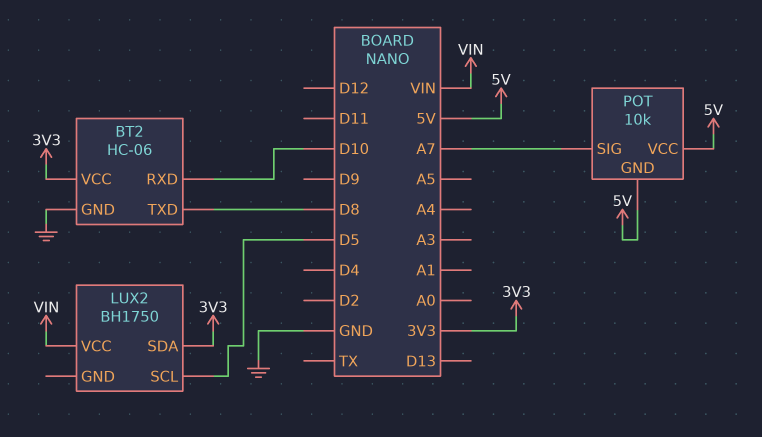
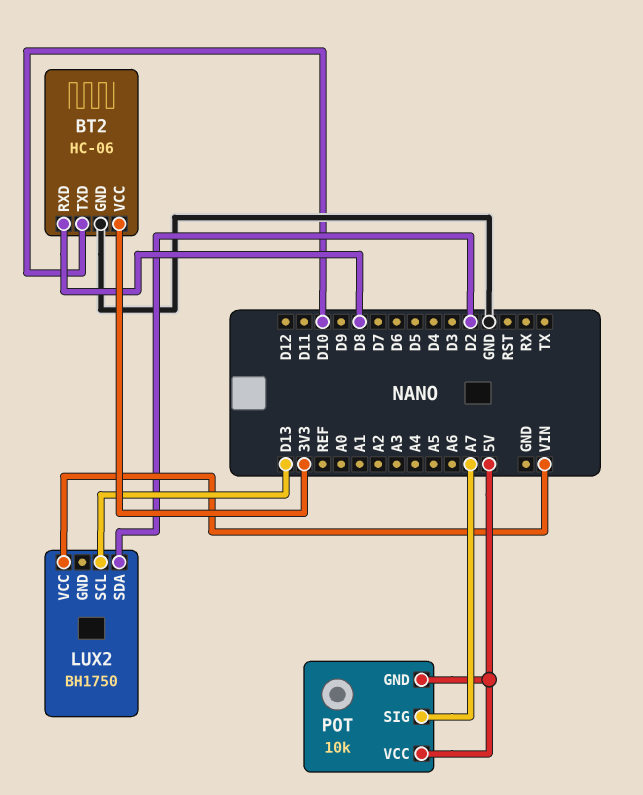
BT2 pin RXD: D10 -> D8
BT2 pin TXD: D8 -> D10
LUX2 pin SCL: D5 -> D13
LUX2 pin SDA: 3V3 -> D2

